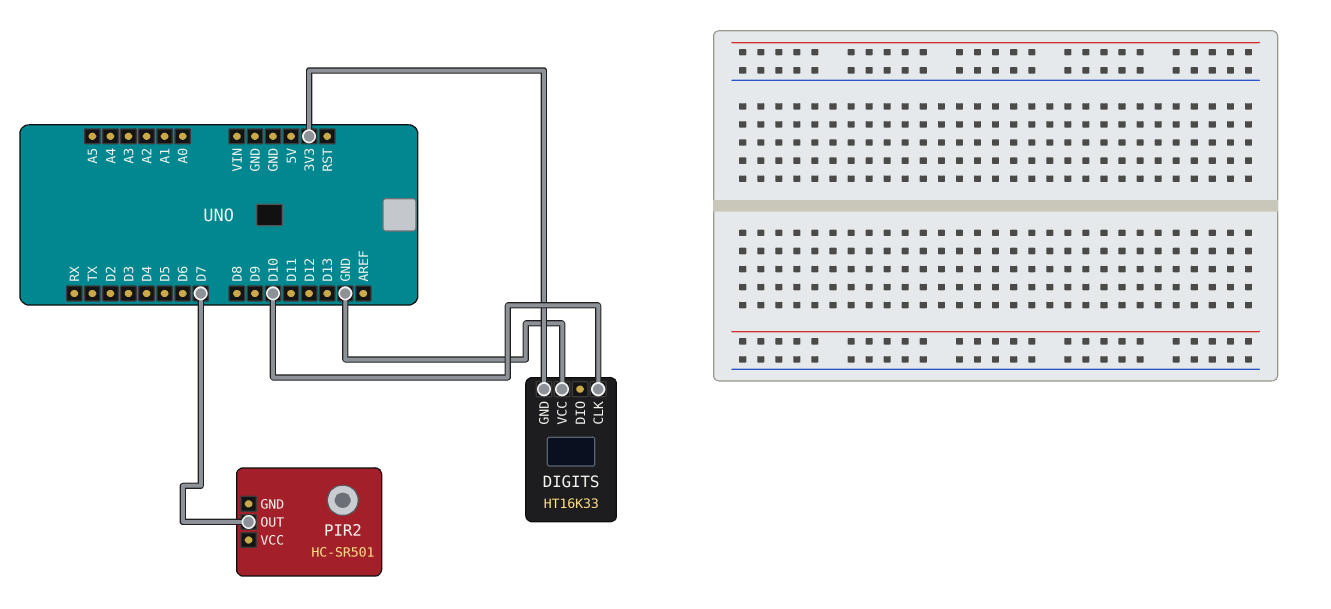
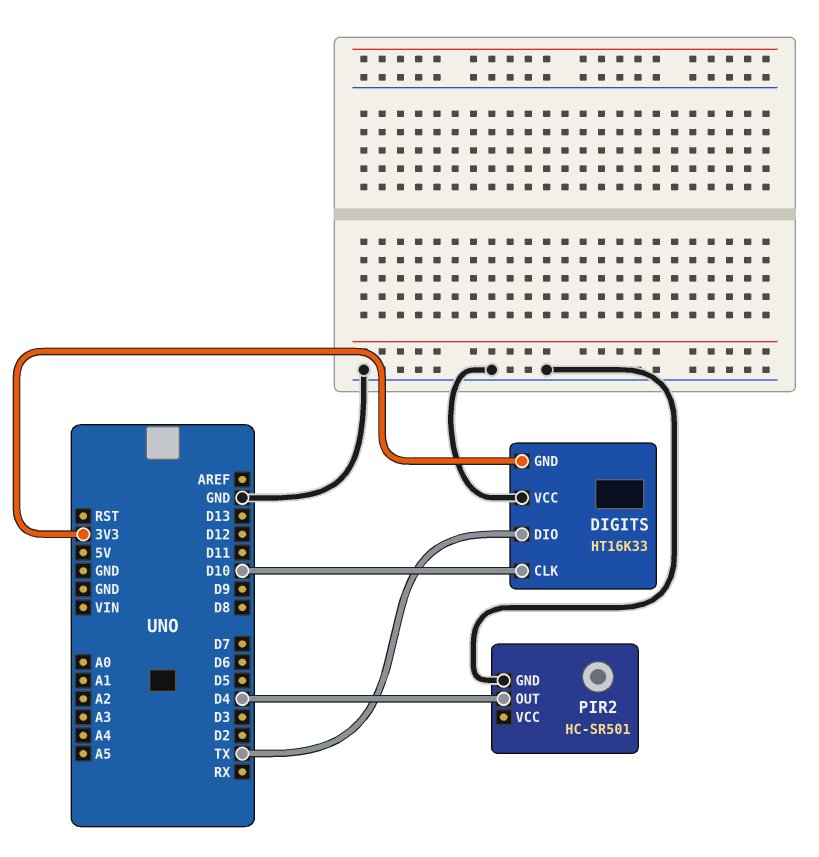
DIGITS pin DIO: none -> TX
PIR2 pin GND: none -> GND
PIR2 pin OUT: D7 -> D4

